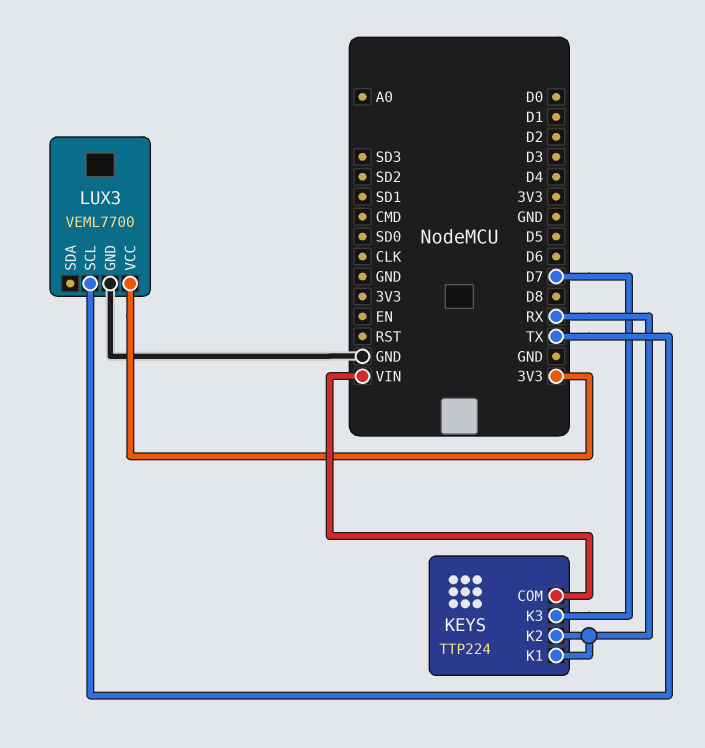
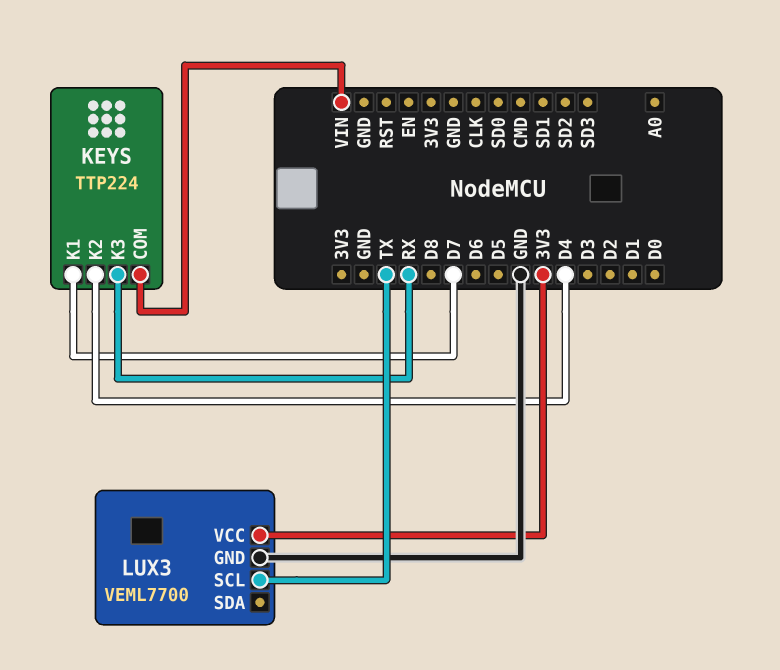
KEYS pin K1: RX -> D7
KEYS pin K2: RX -> D4
KEYS pin K3: D7 -> RX

